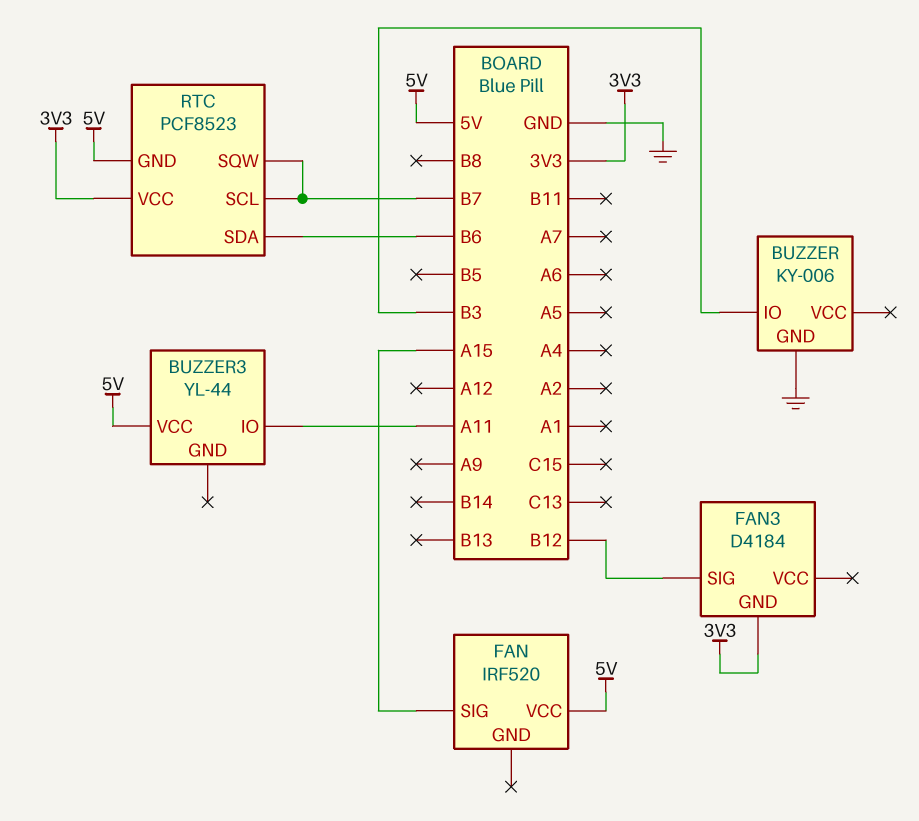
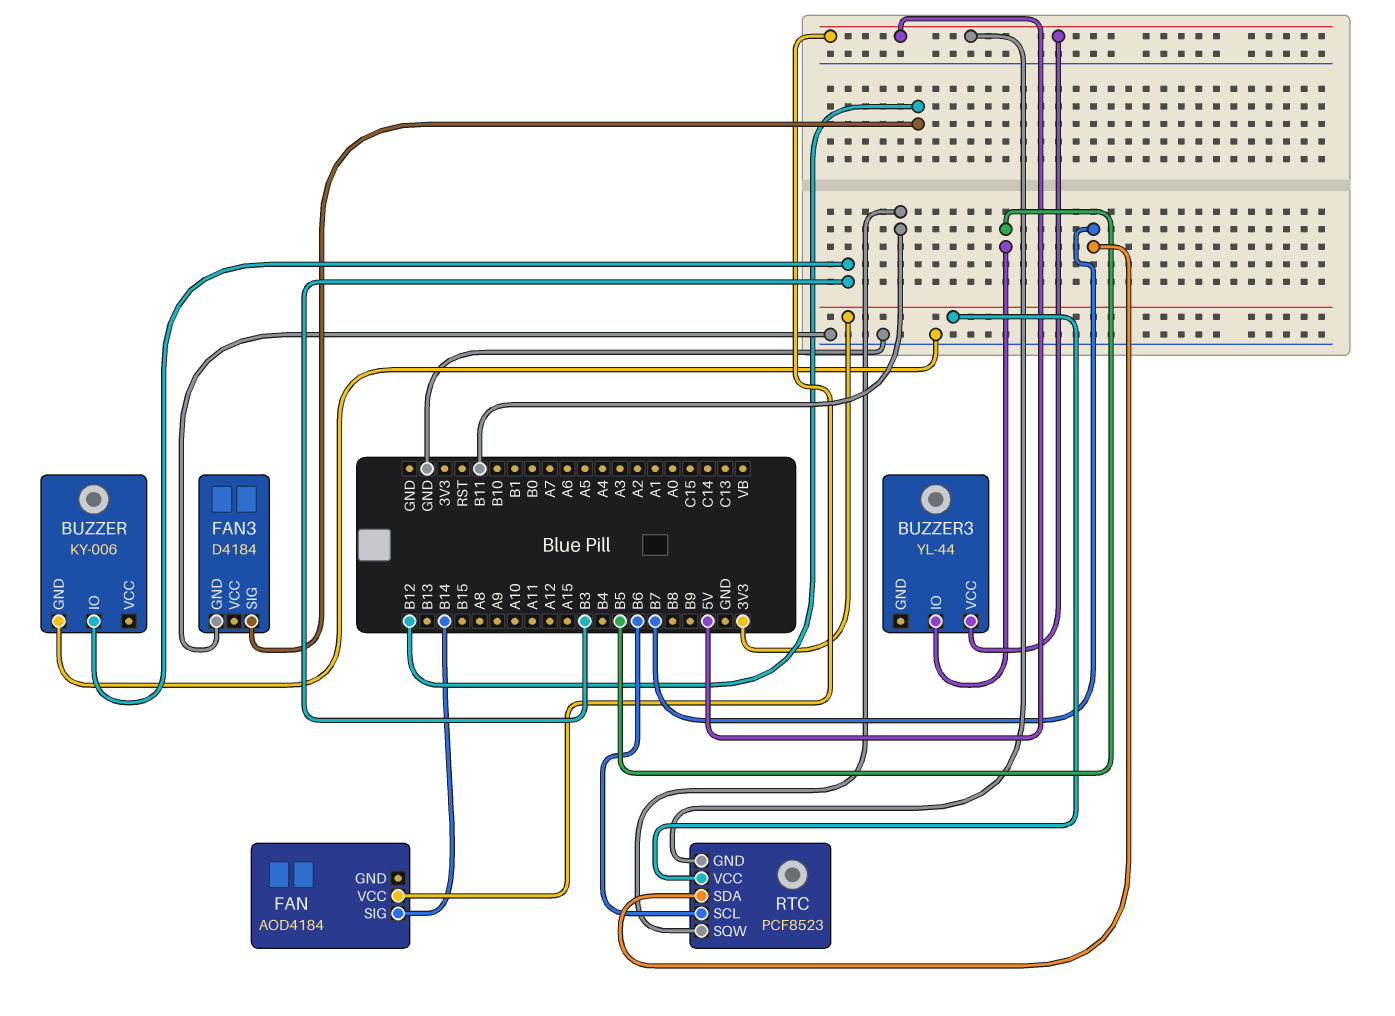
BUZZER3 pin IO: A11 -> B5
FAN: IRF520 -> AOD4184
FAN pin SIG: A15 -> B14
FAN3 pin GND: 3V3 -> GND
RTC pin SCL: B7 -> B6
RTC pin SDA: B6 -> B7
RTC pin SQW: B7 -> B11

